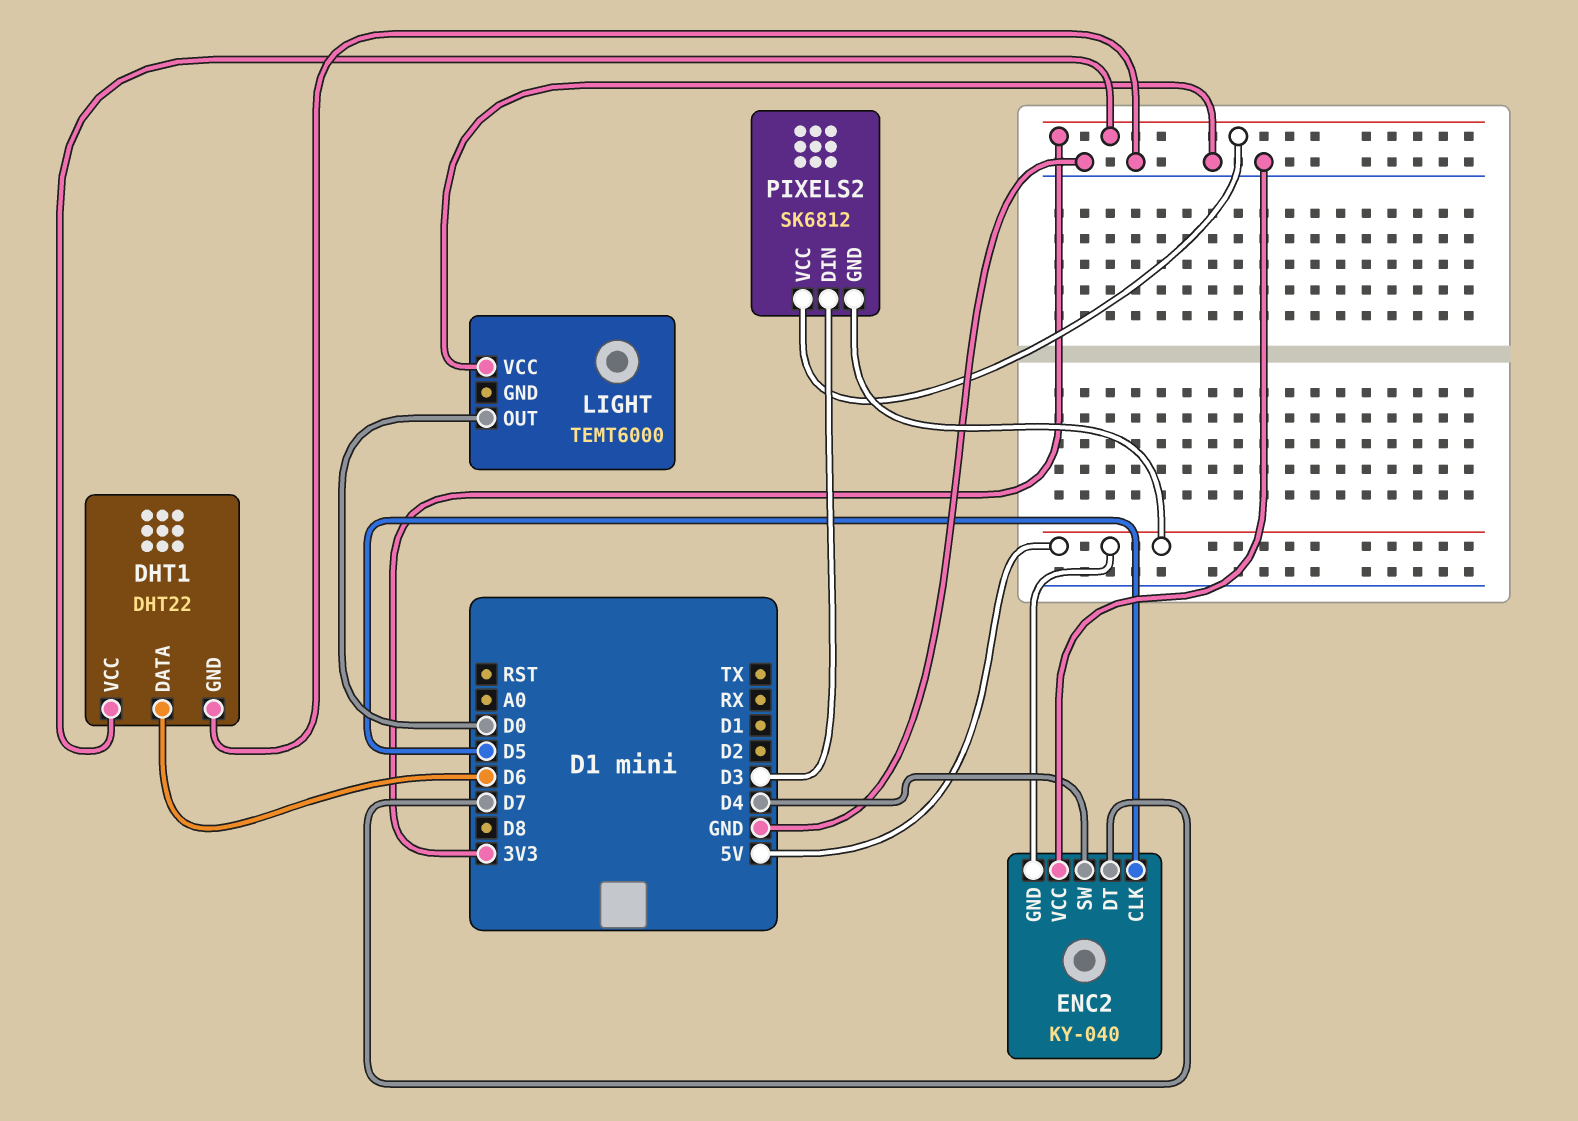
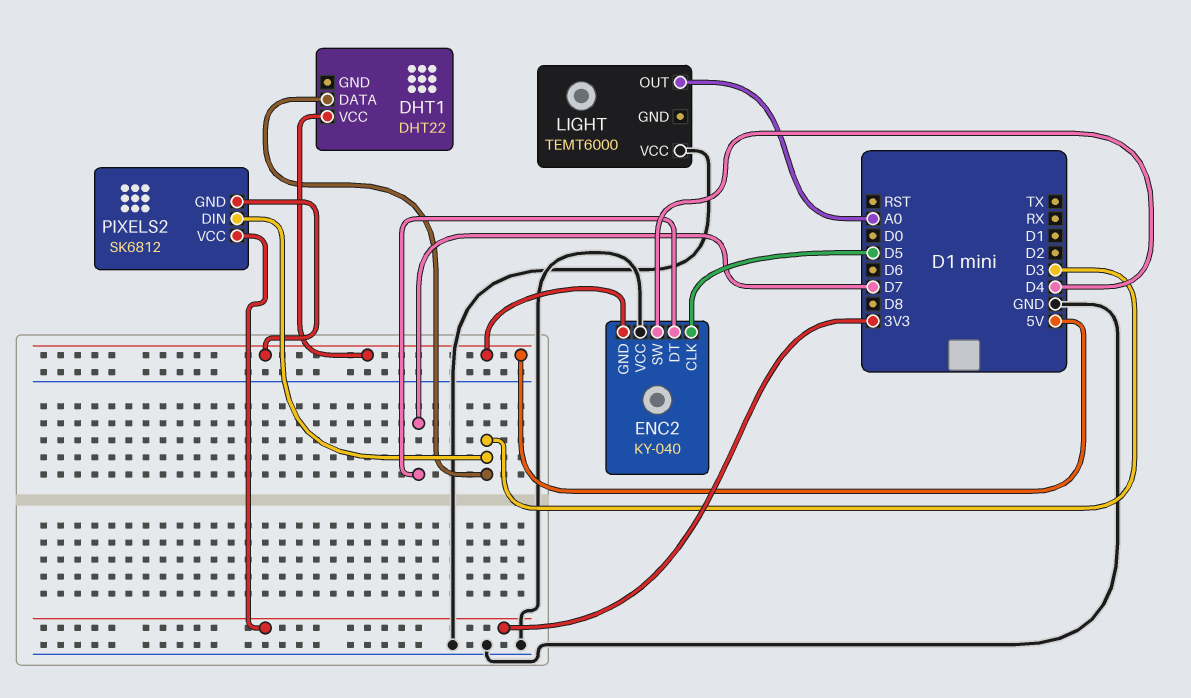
DHT1 pin DATA: D6 -> D3
DHT1 pin GND: GND -> none
DHT1 pin VCC: 3V3 -> 5V
LIGHT pin OUT: D0 -> A0

